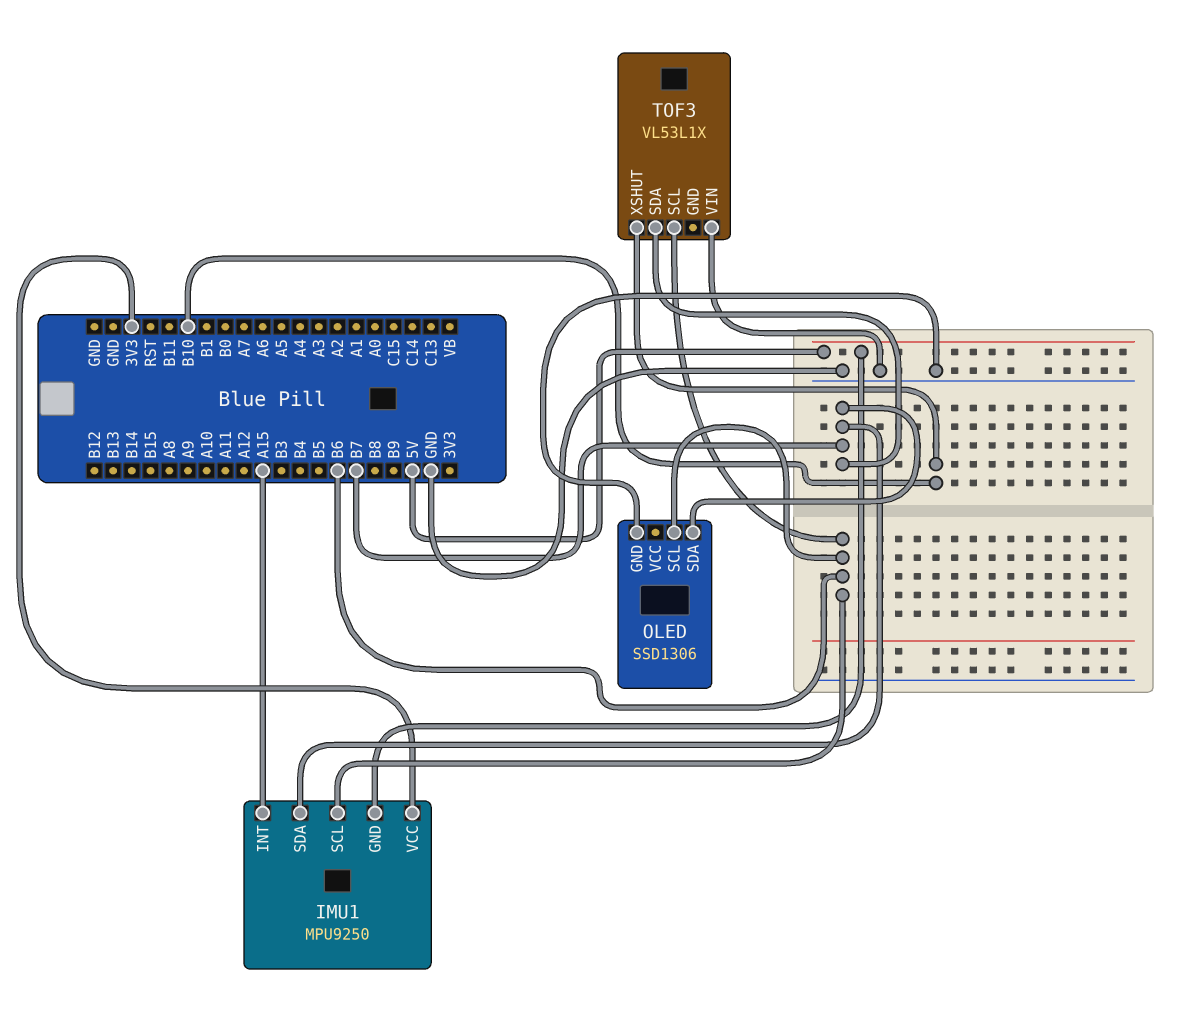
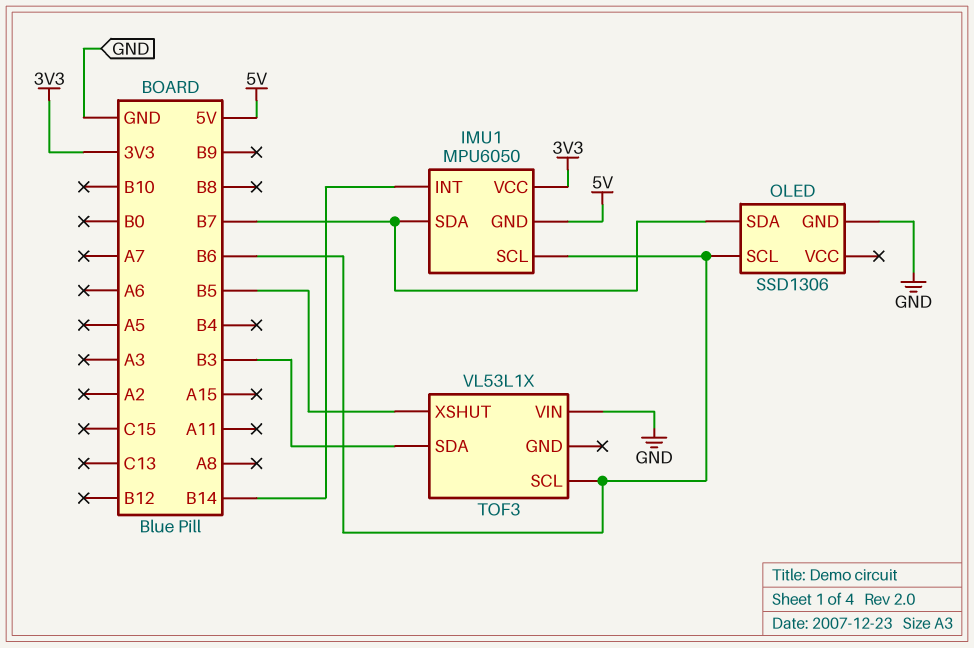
IMU1: MPU9250 -> MPU6050
IMU1 pin INT: A15 -> B14
TOF3 pin SDA: B7 -> B3
TOF3 pin XSHUT: B10 -> B5

